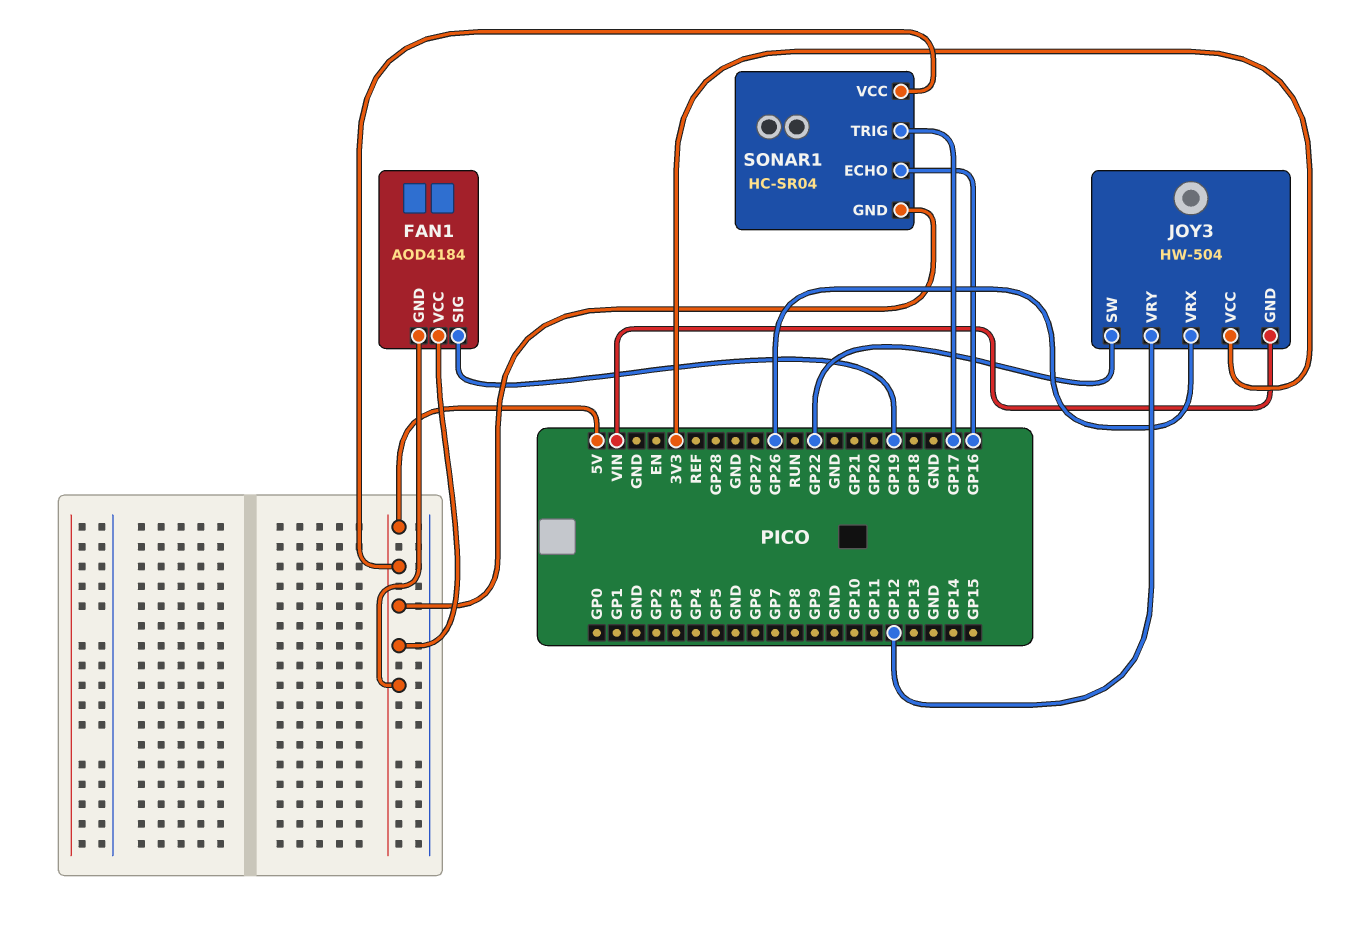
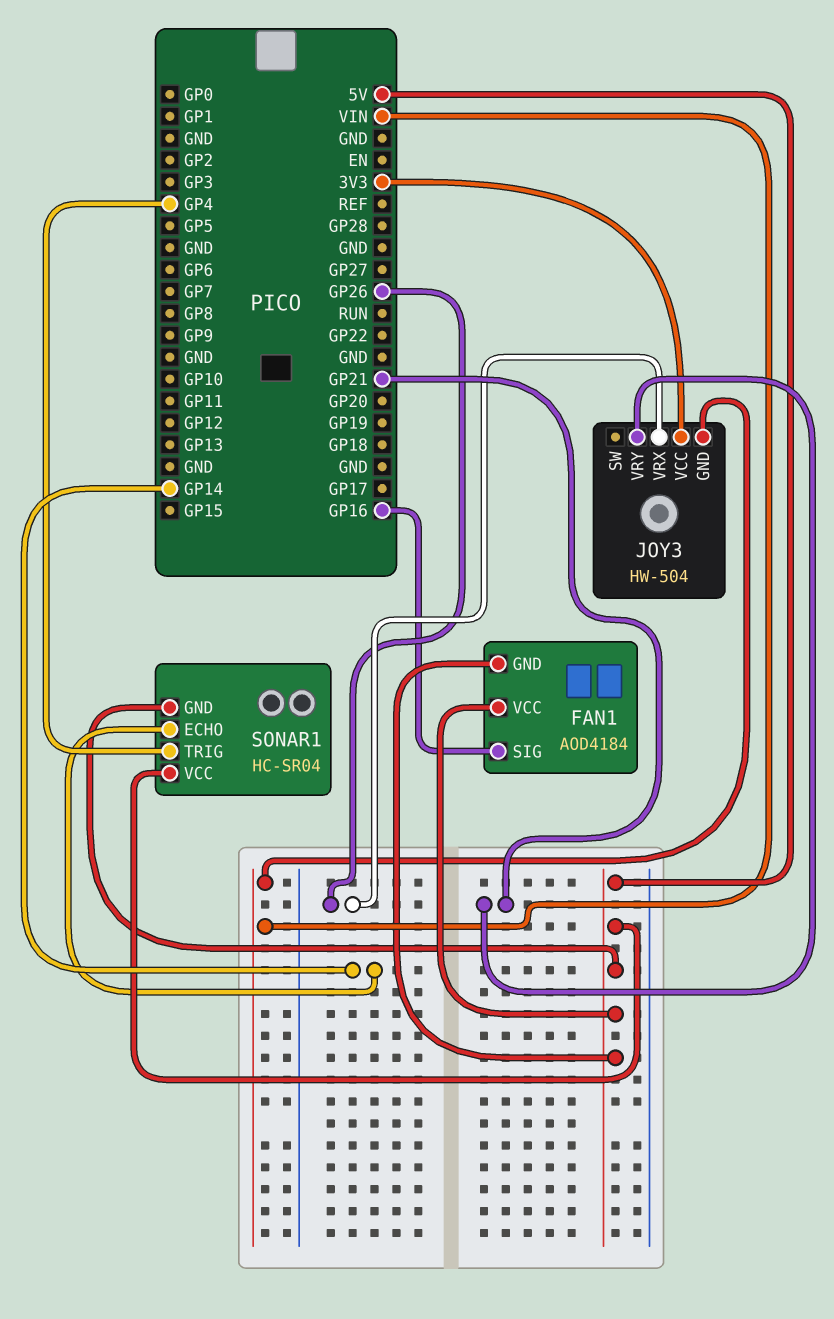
FAN1 pin SIG: GP19 -> GP16
JOY3 pin SW: GP22 -> none
JOY3 pin VRY: GP12 -> GP21
SONAR1 pin ECHO: GP16 -> GP14
SONAR1 pin TRIG: GP17 -> GP4

